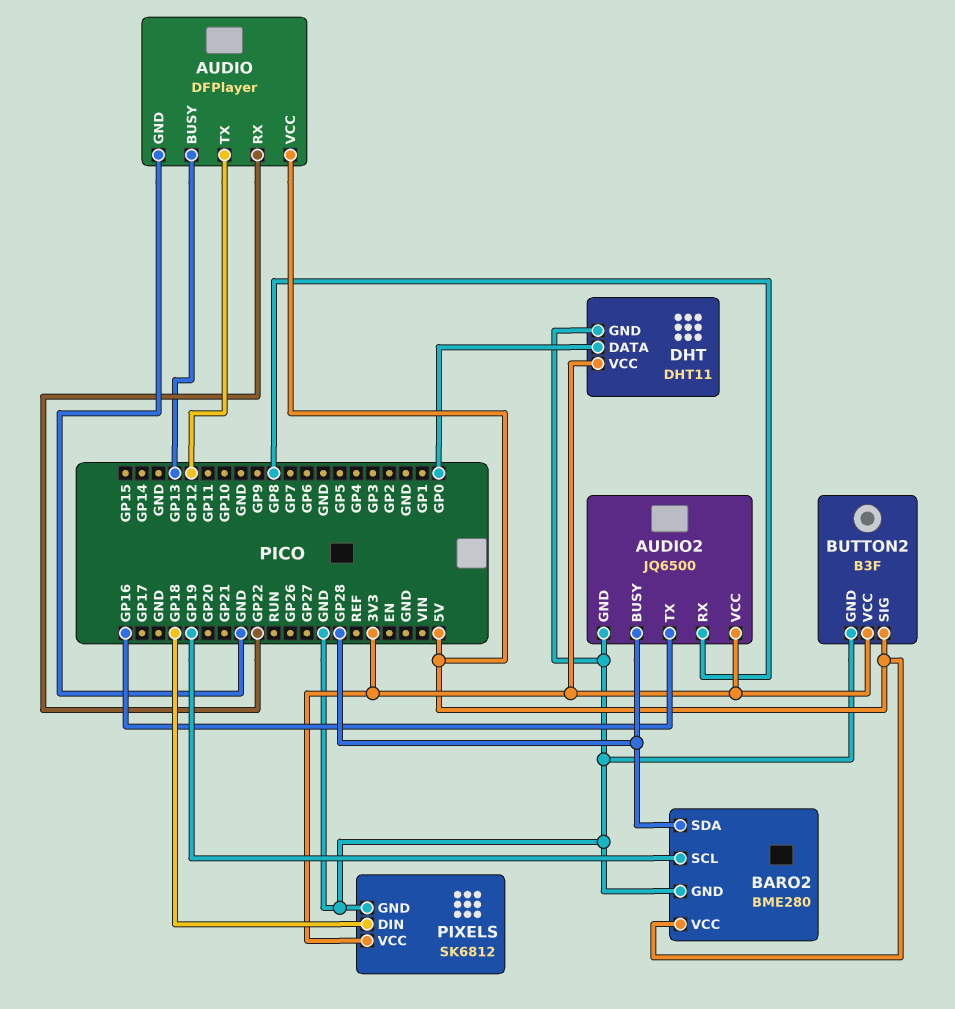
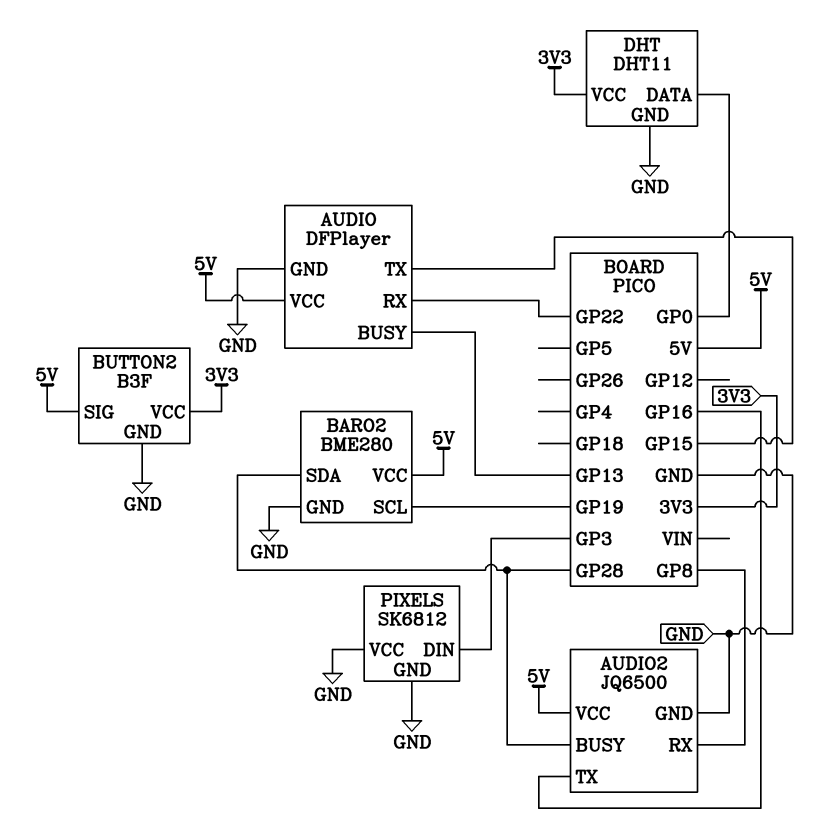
AUDIO pin TX: GP12 -> GP15
AUDIO2 pin VCC: 3V3 -> 5V
PIXELS pin DIN: GP18 -> GP3
PIXELS pin VCC: 3V3 -> GND

